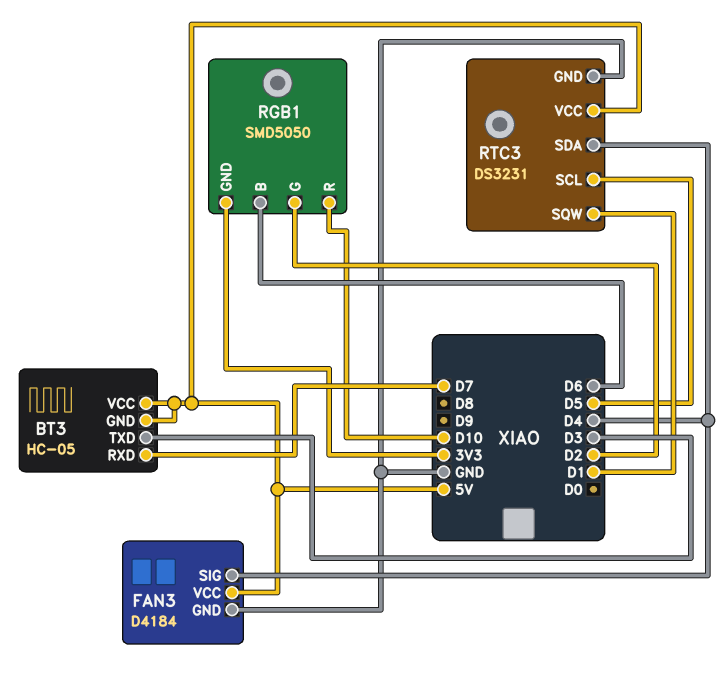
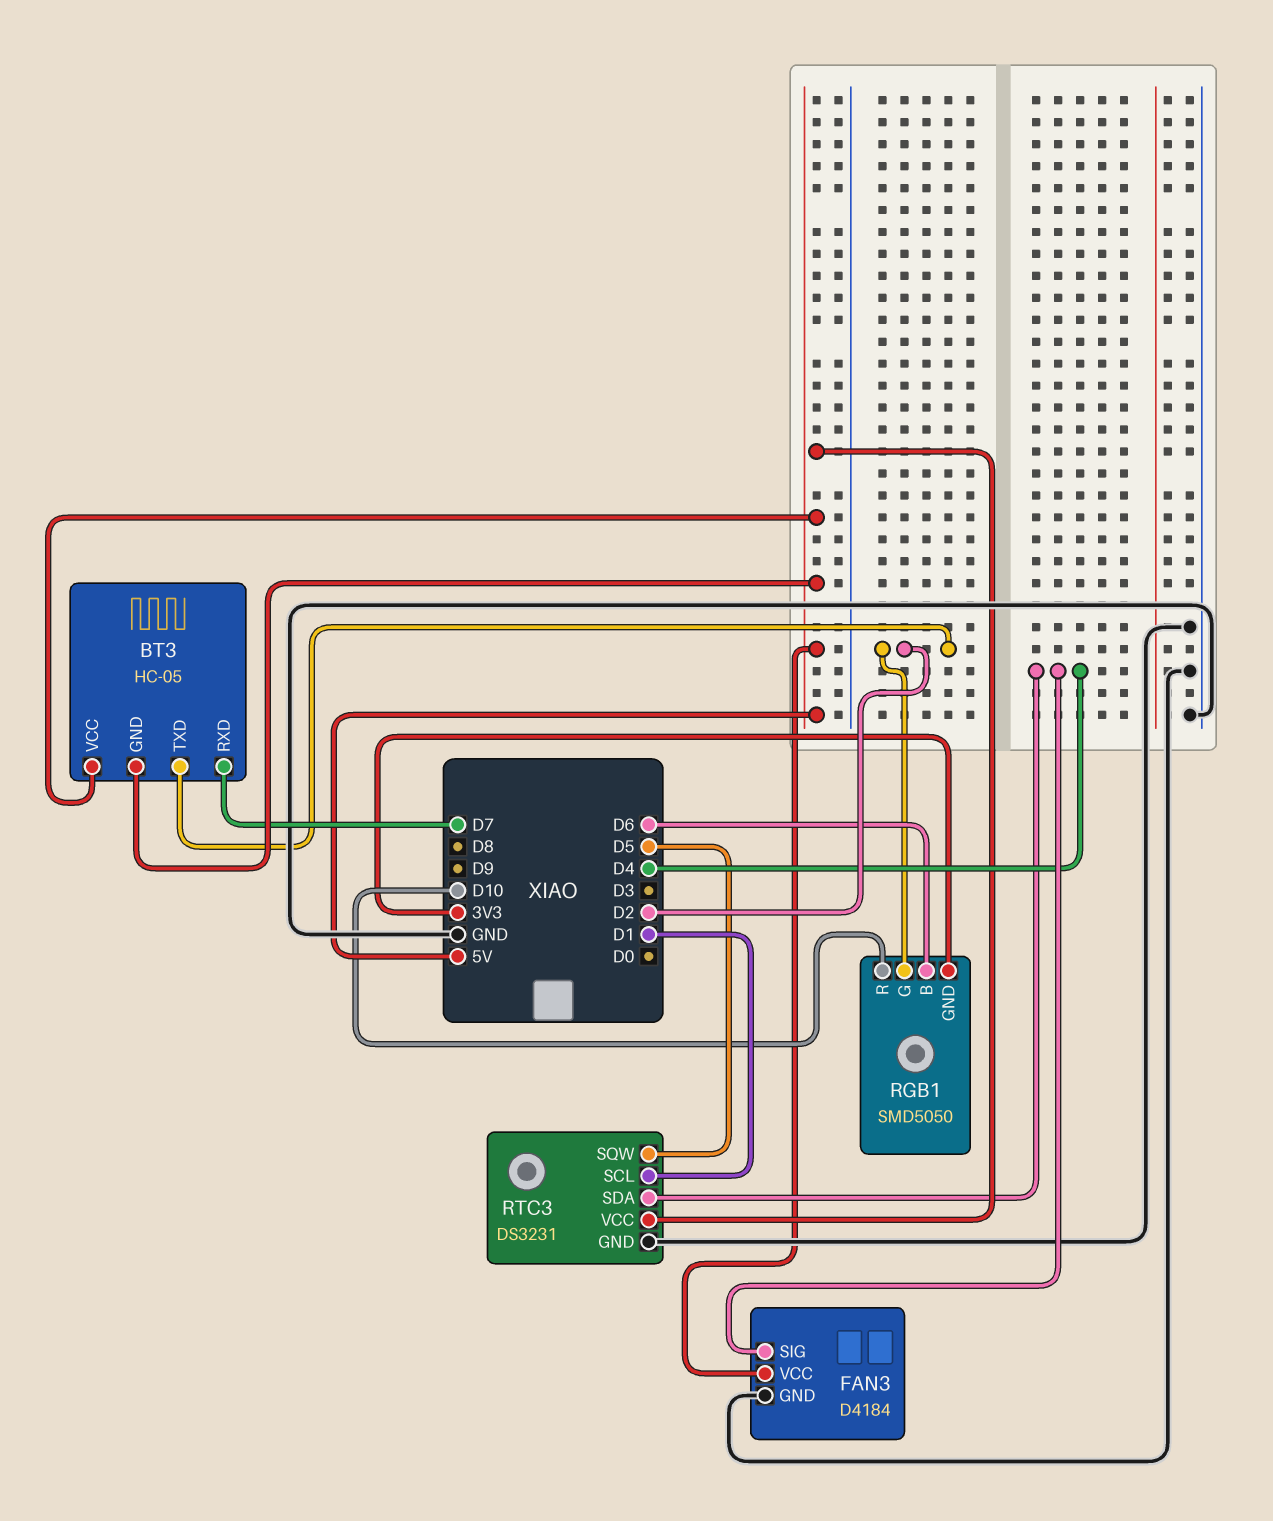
BT3 pin TXD: D3 -> D2
RTC3 pin SCL: D5 -> D1
RTC3 pin SQW: D1 -> D5

